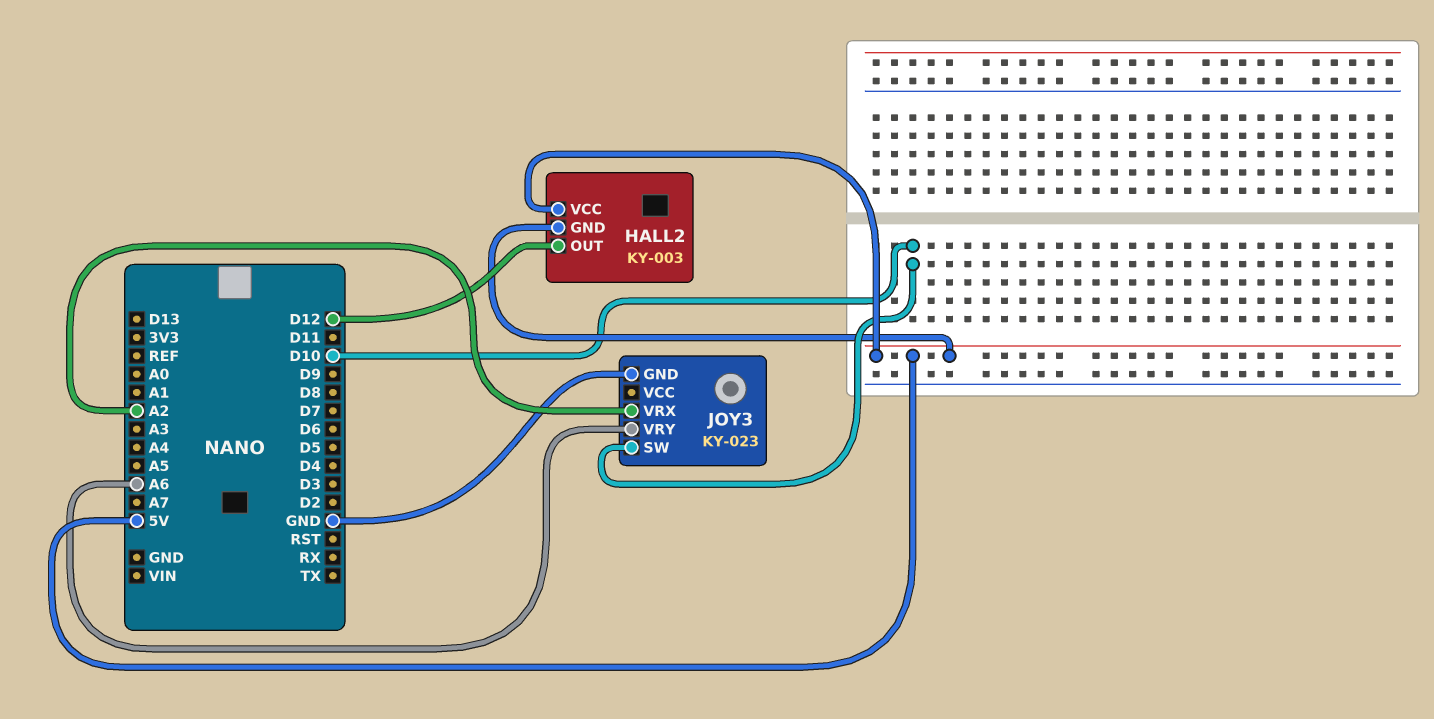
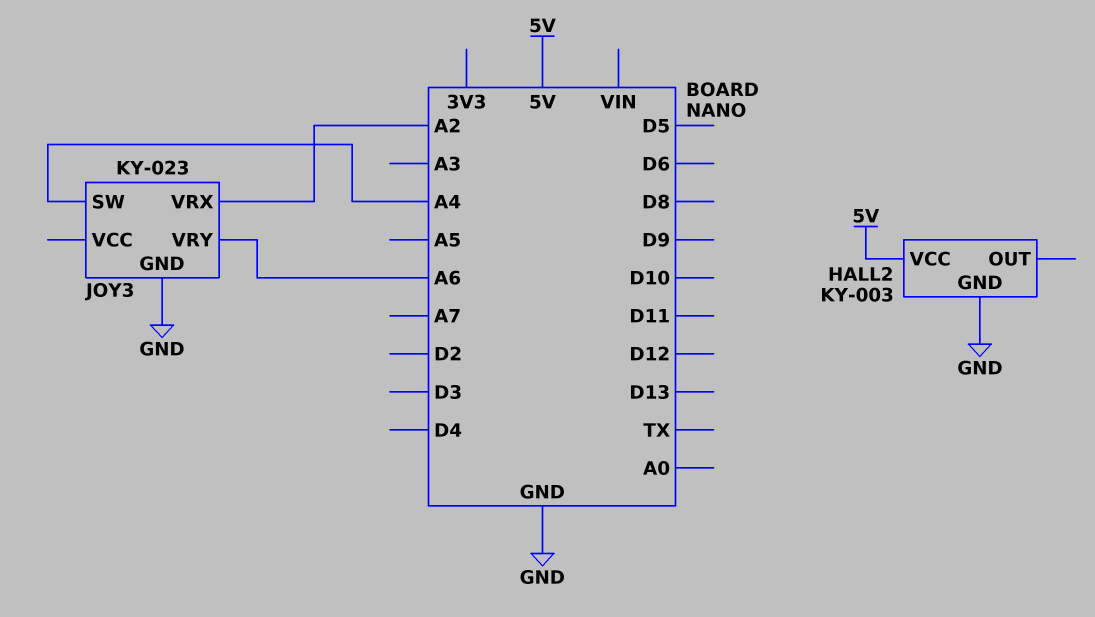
HALL2 pin GND: 5V -> GND
HALL2 pin OUT: D12 -> none
JOY3 pin SW: D10 -> A4

